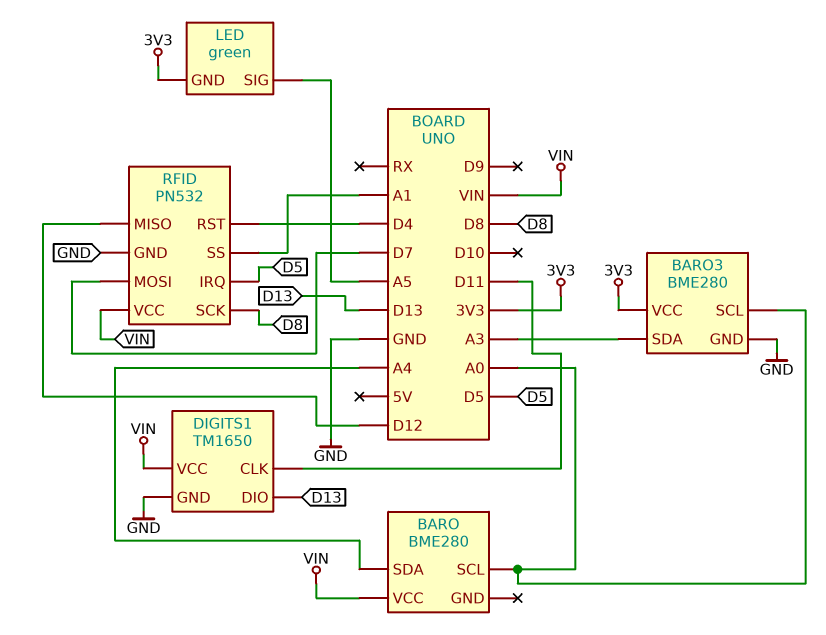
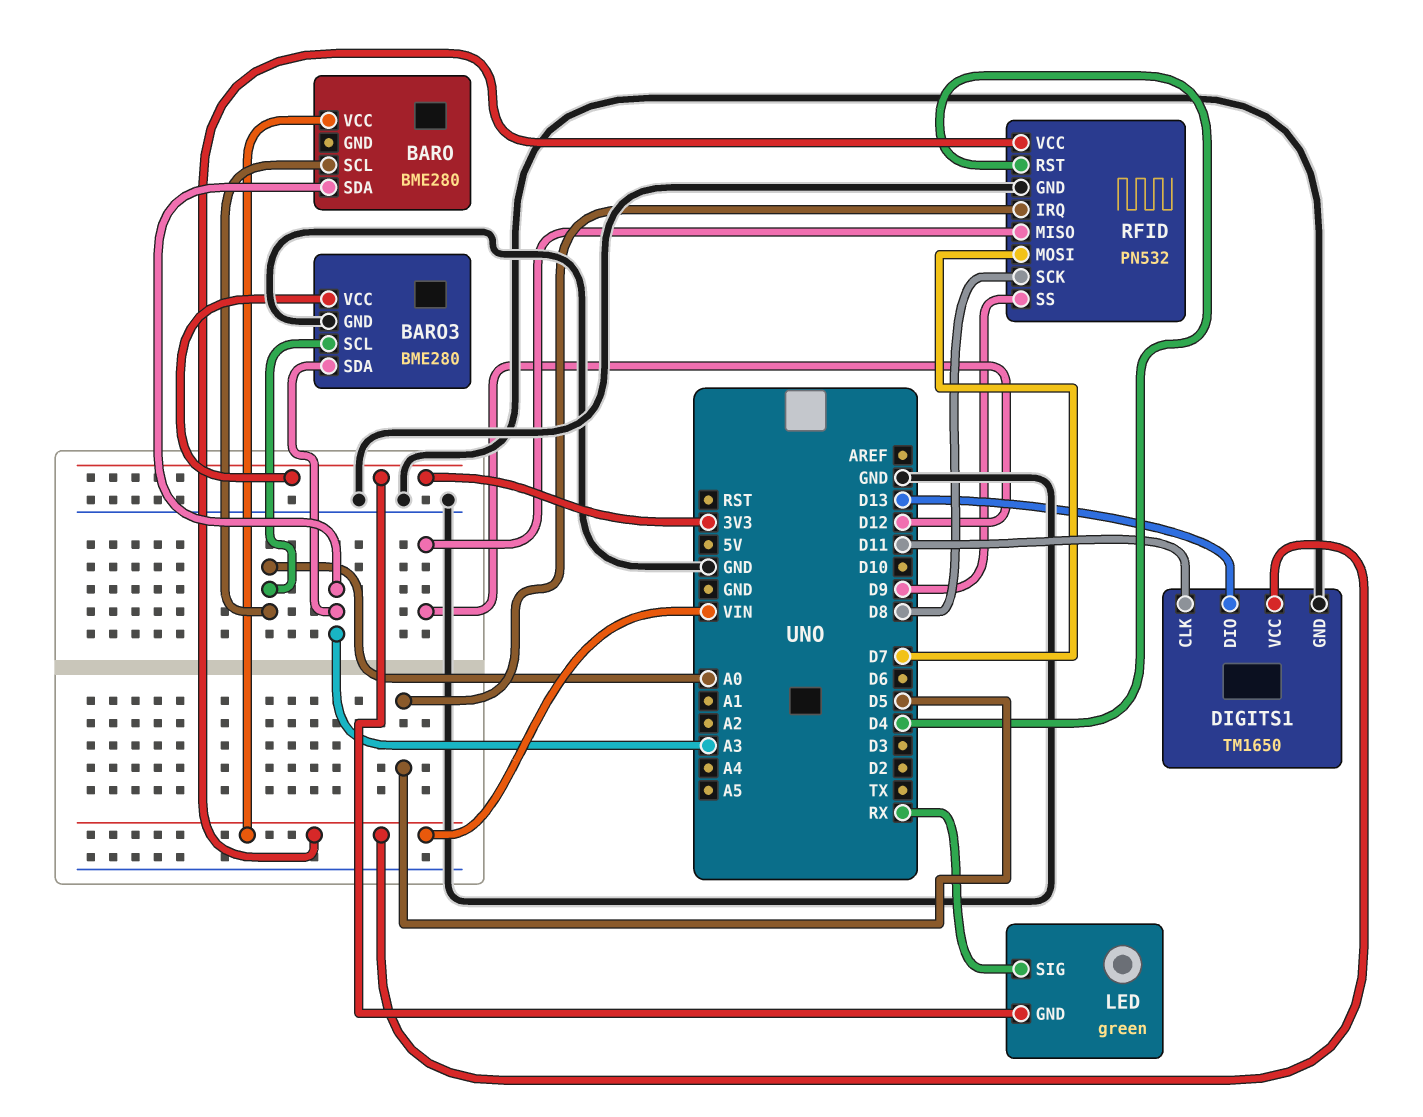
BARO pin SDA: A4 -> A3
LED pin SIG: A5 -> RX
RFID pin SS: A1 -> D9

